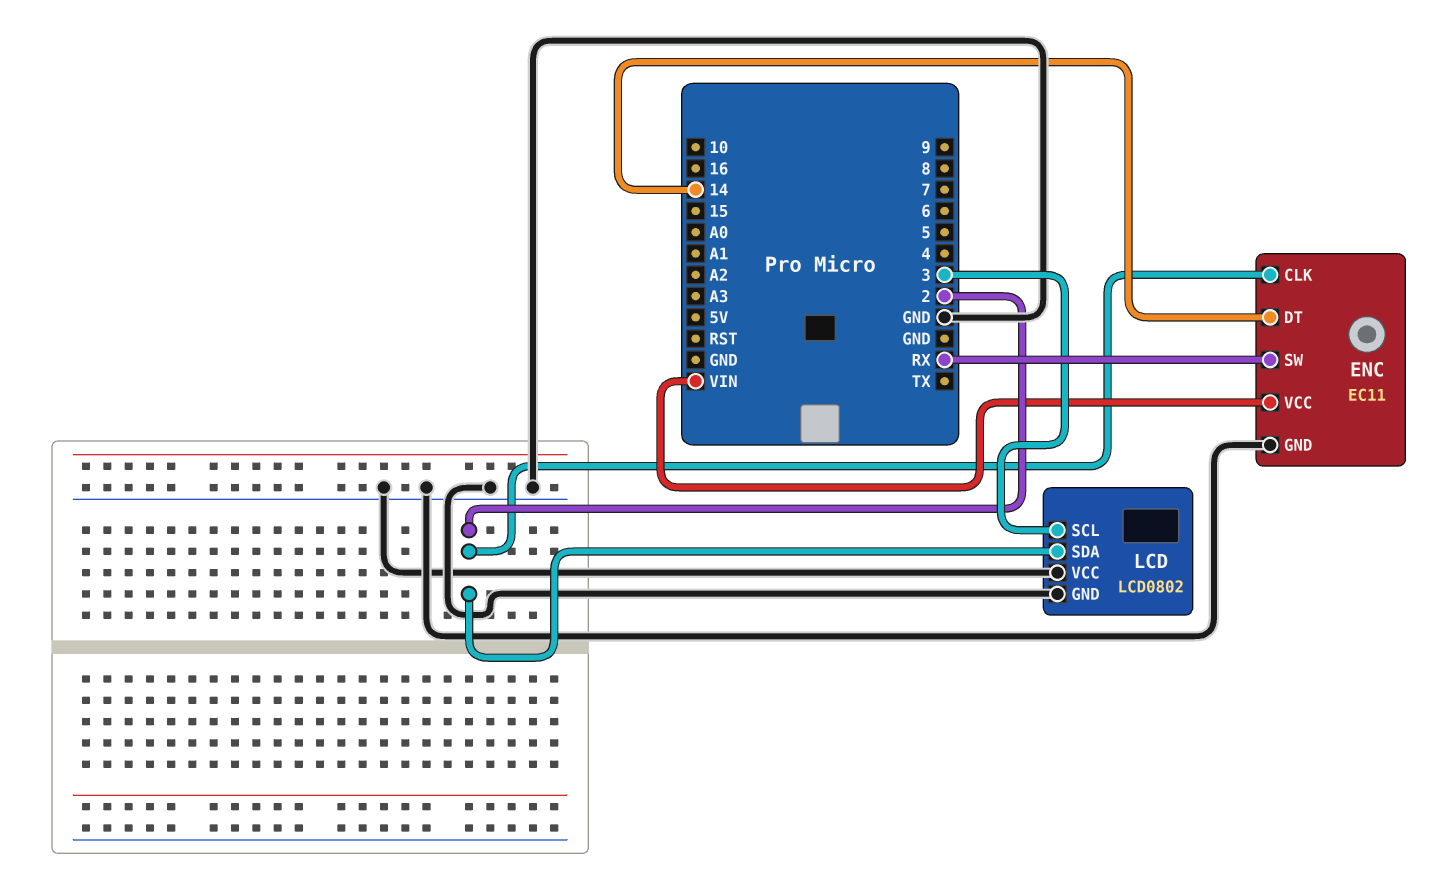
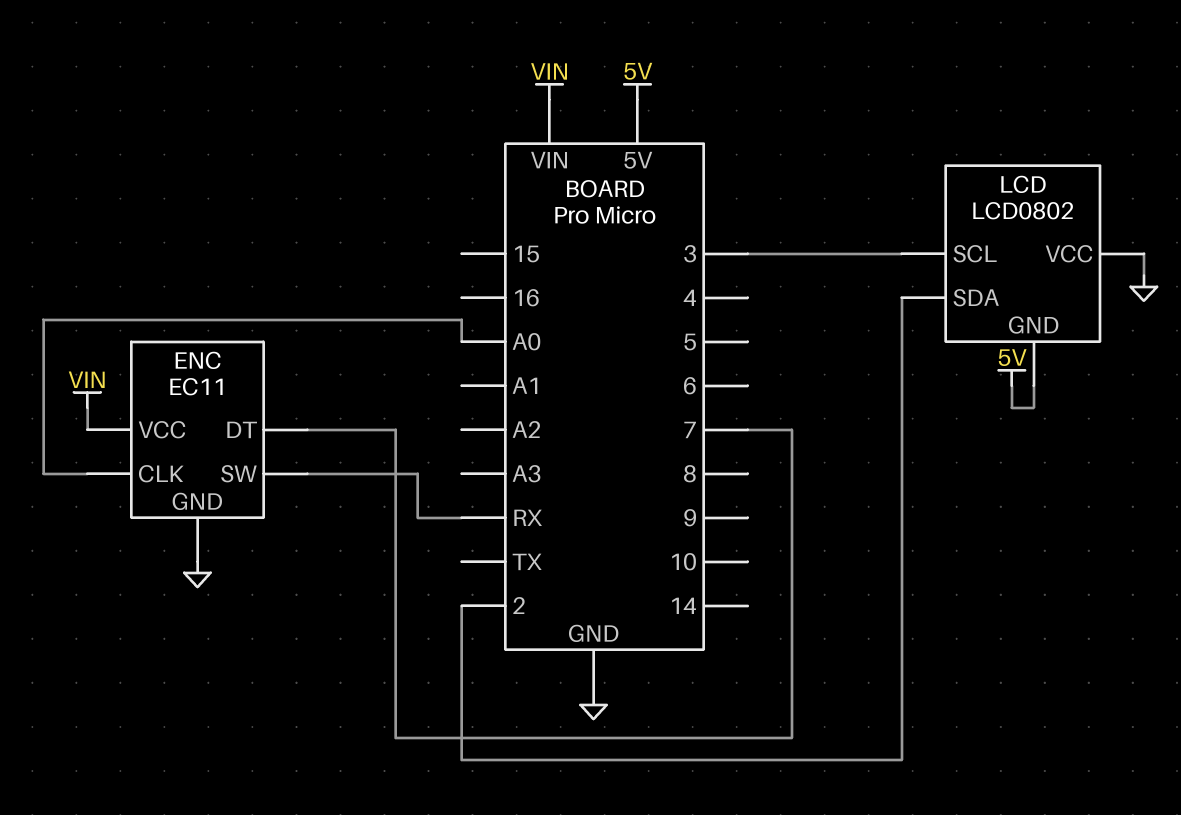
ENC pin CLK: 2 -> A0
ENC pin DT: 14 -> 7
LCD pin GND: GND -> 5V

